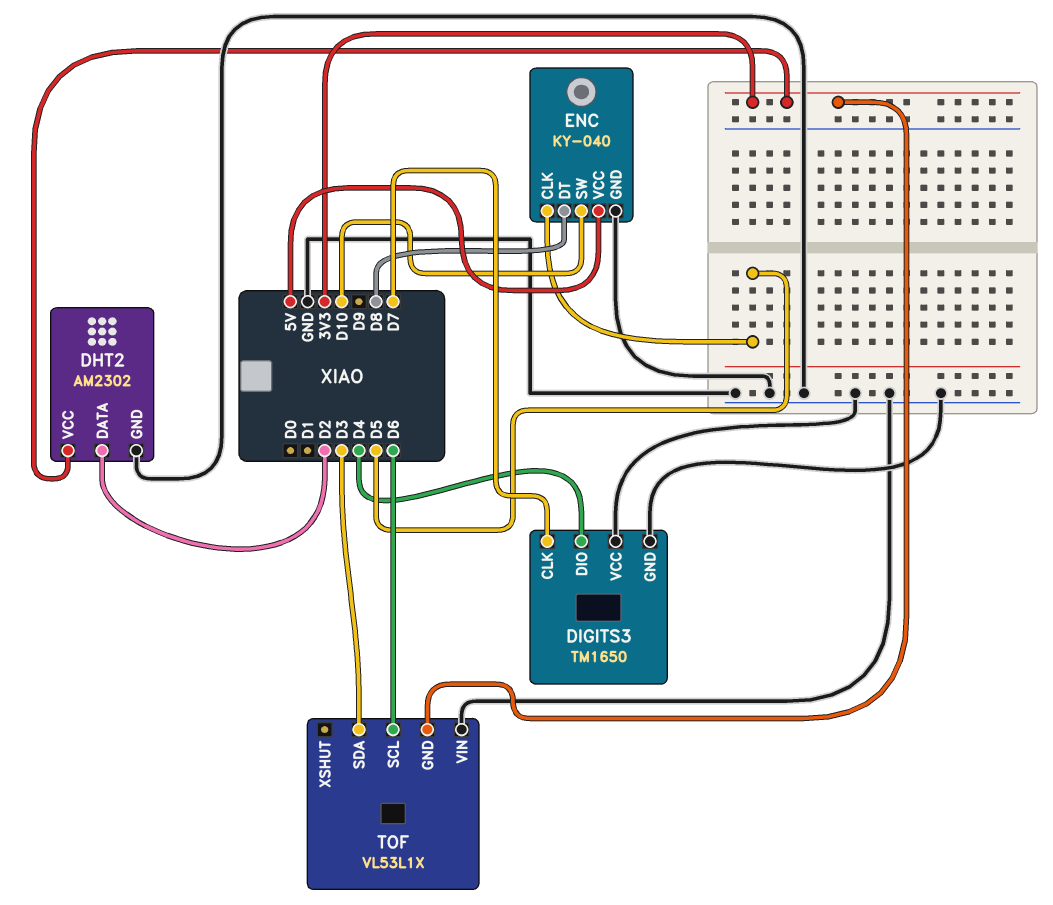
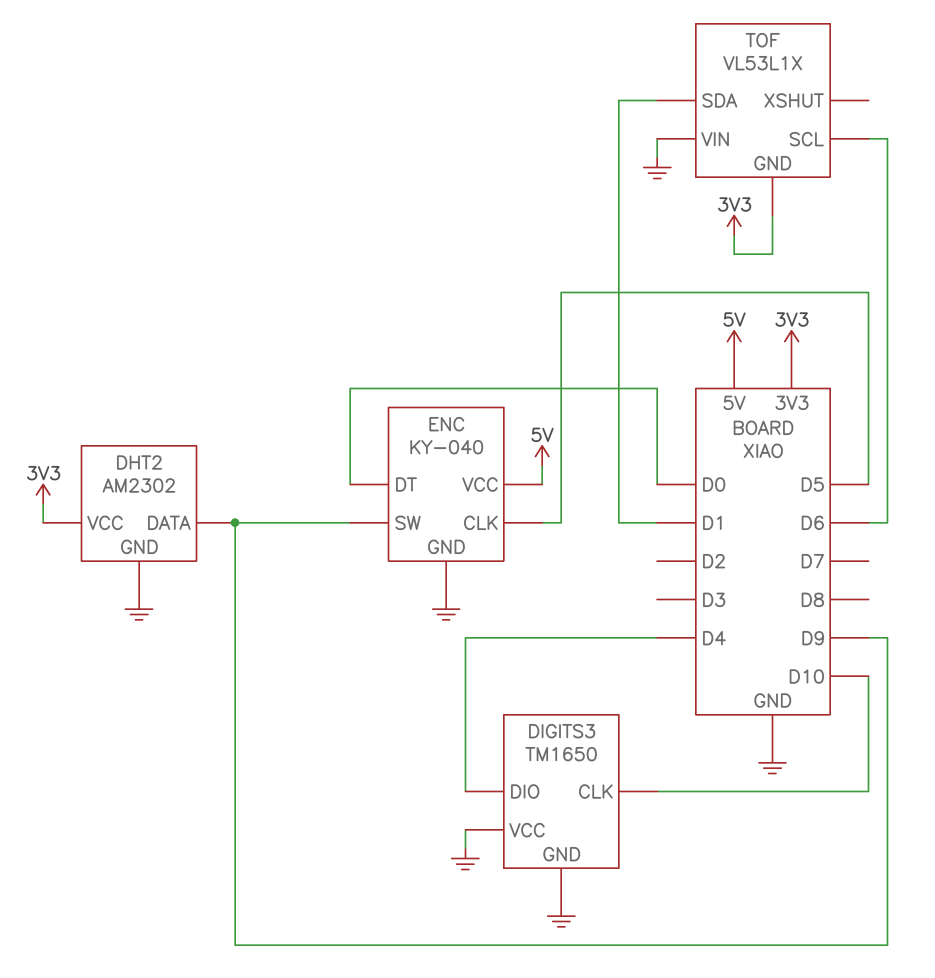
DHT2 pin DATA: D2 -> D9
DIGITS3 pin CLK: D7 -> D10
ENC pin DT: D8 -> D0
ENC pin SW: D10 -> D9
TOF pin SDA: D3 -> D1

